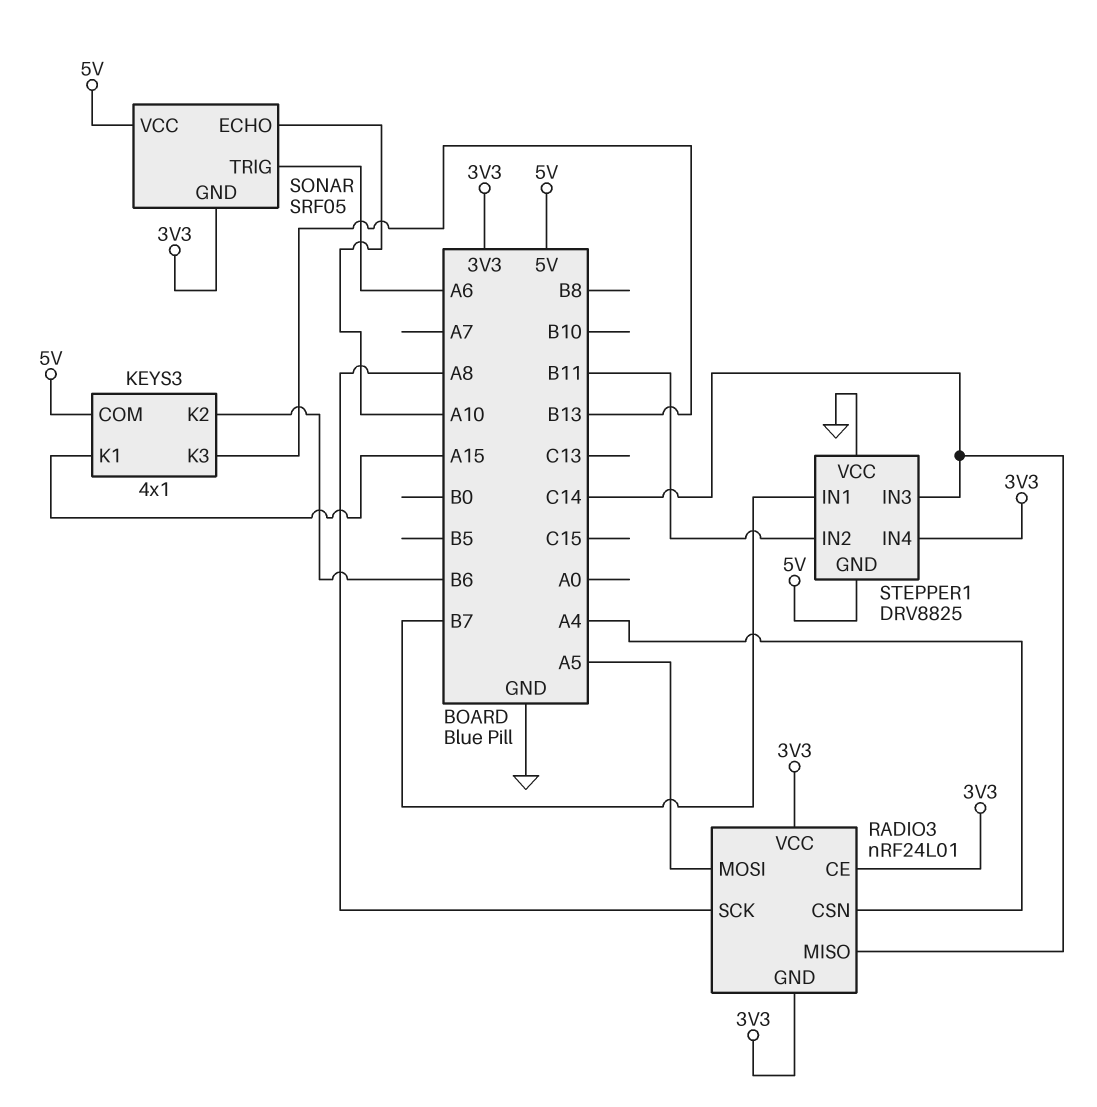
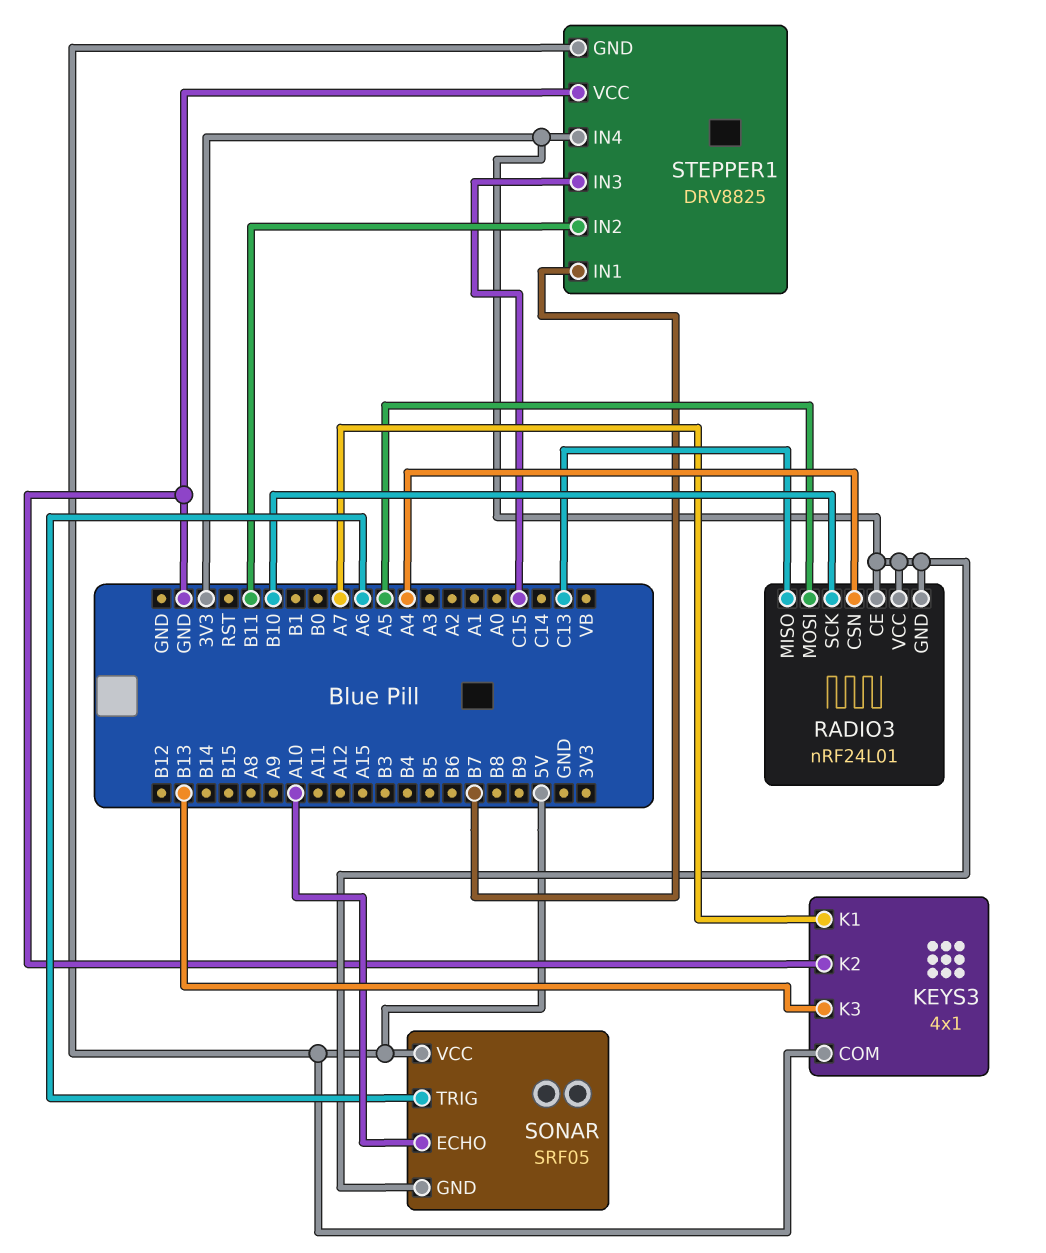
KEYS3 pin K1: A15 -> A7
KEYS3 pin K2: B6 -> GND
RADIO3 pin MISO: C14 -> C13
RADIO3 pin SCK: A8 -> B10
STEPPER1 pin IN3: C14 -> C15

